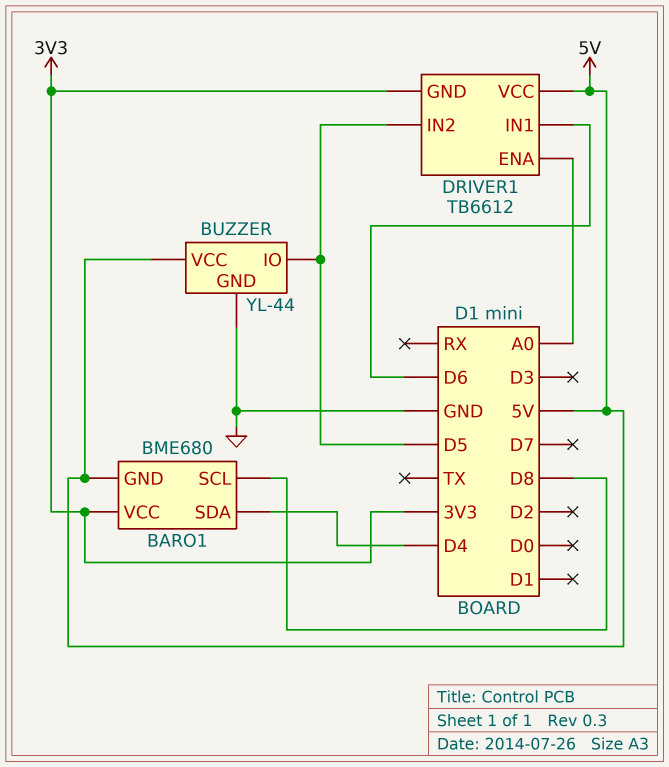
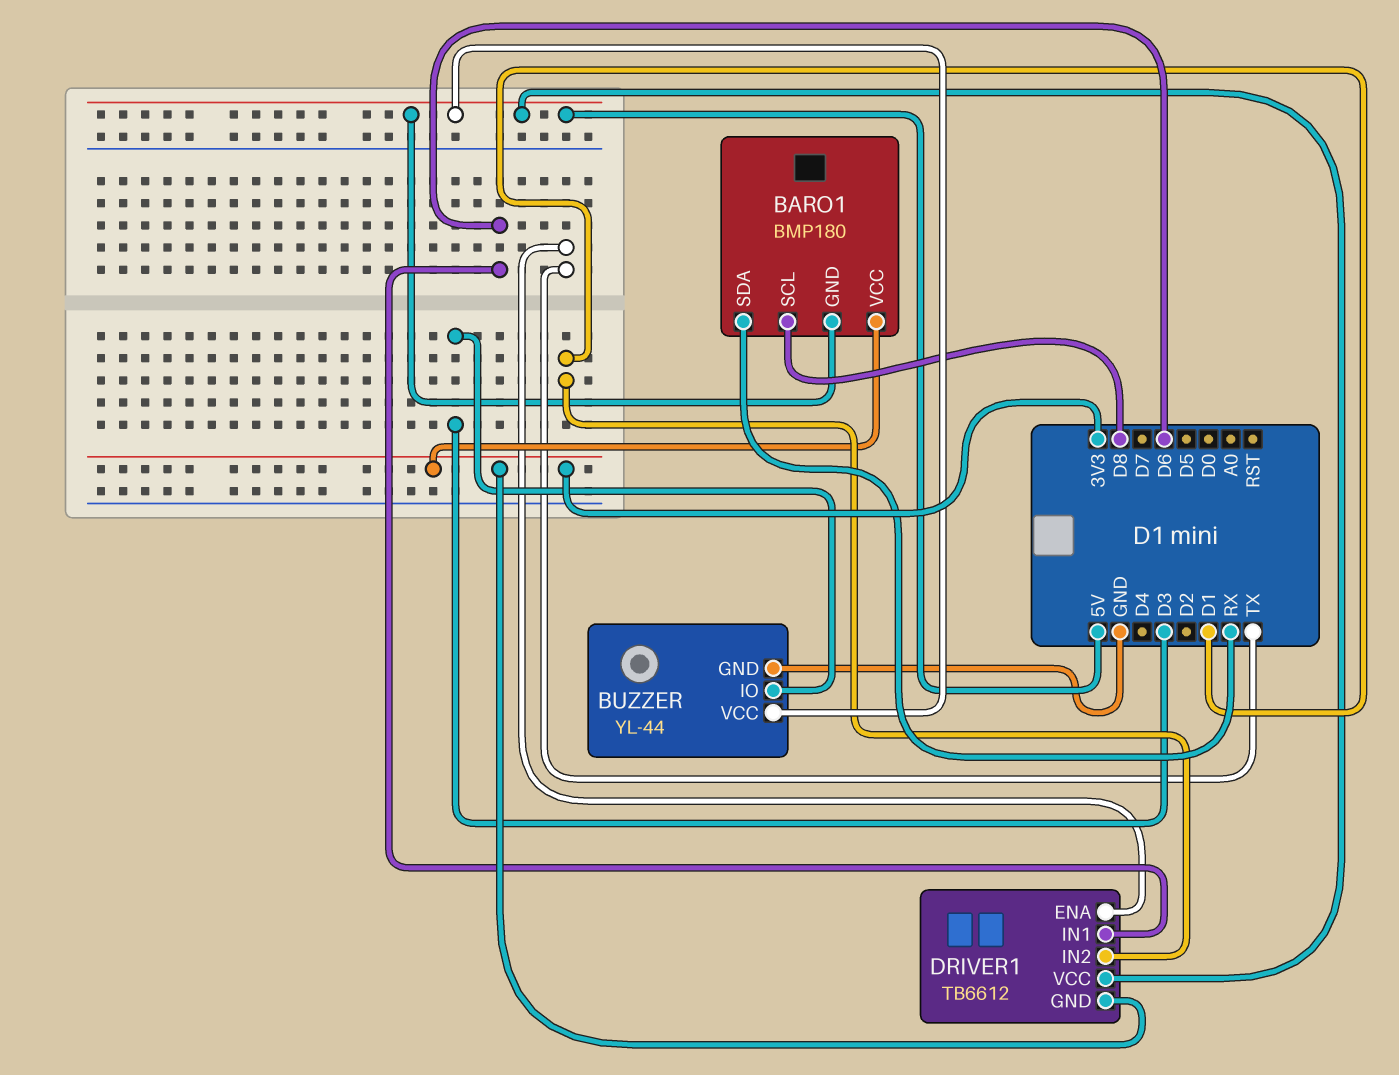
BARO1: BME680 -> BMP180
BARO1 pin SDA: D4 -> RX
BUZZER pin IO: D5 -> D3
DRIVER1 pin ENA: A0 -> TX
DRIVER1 pin IN2: D5 -> D1

